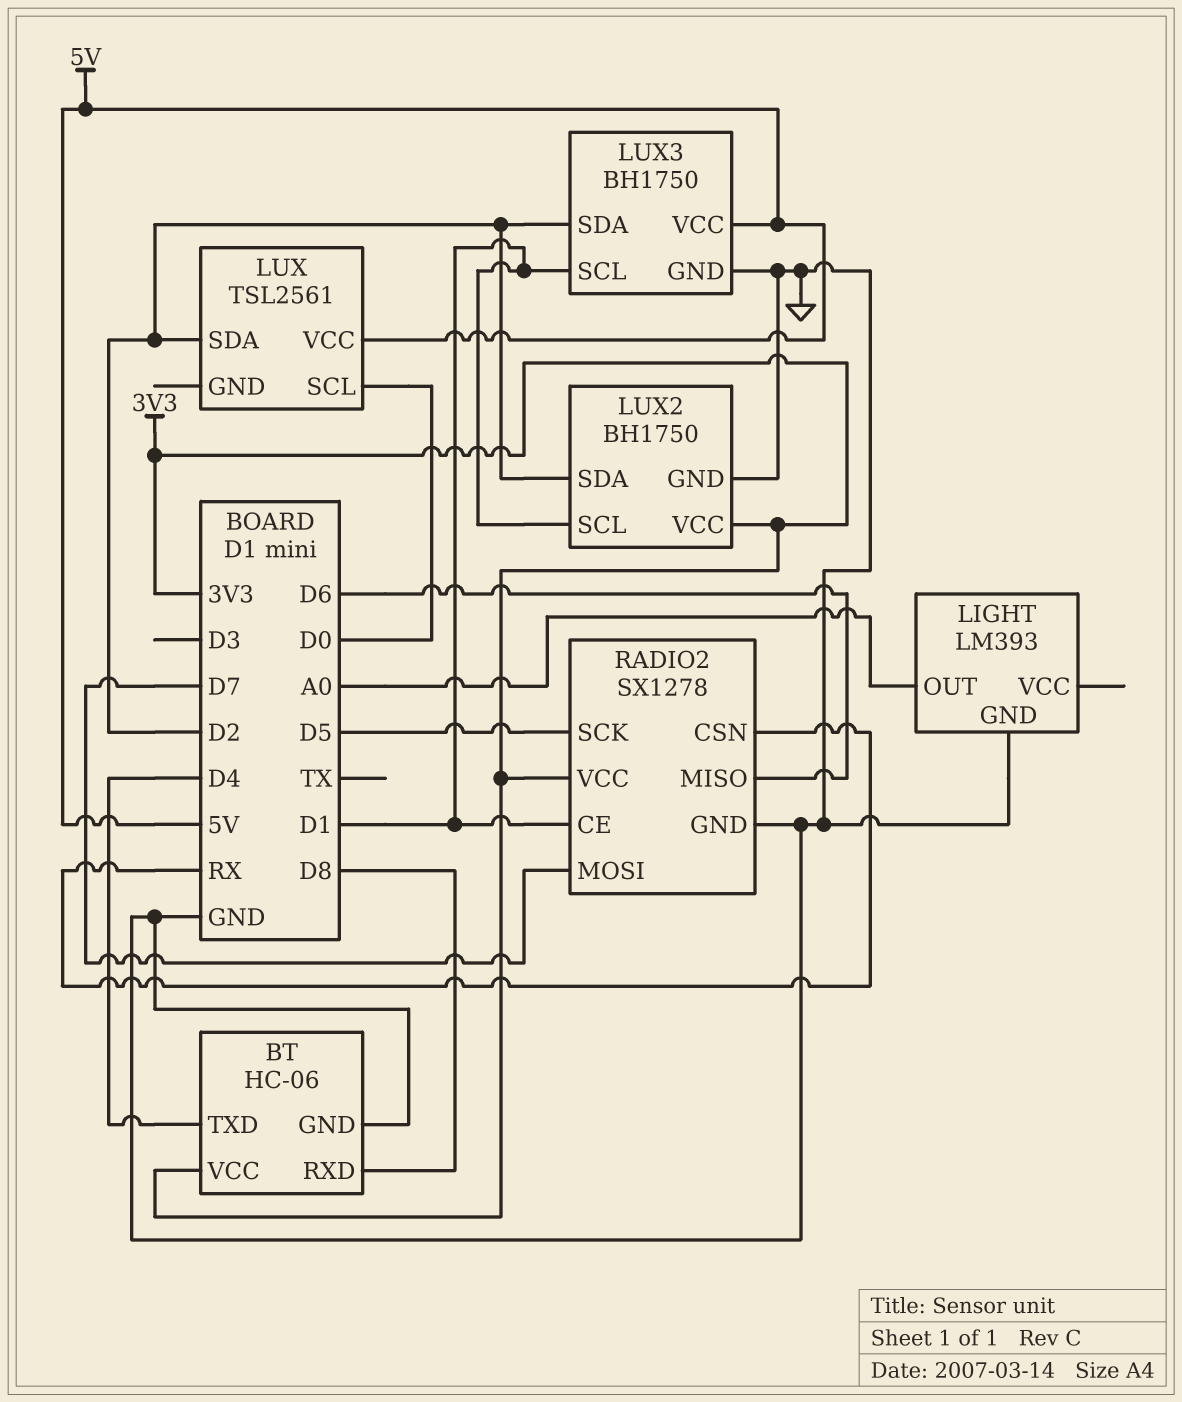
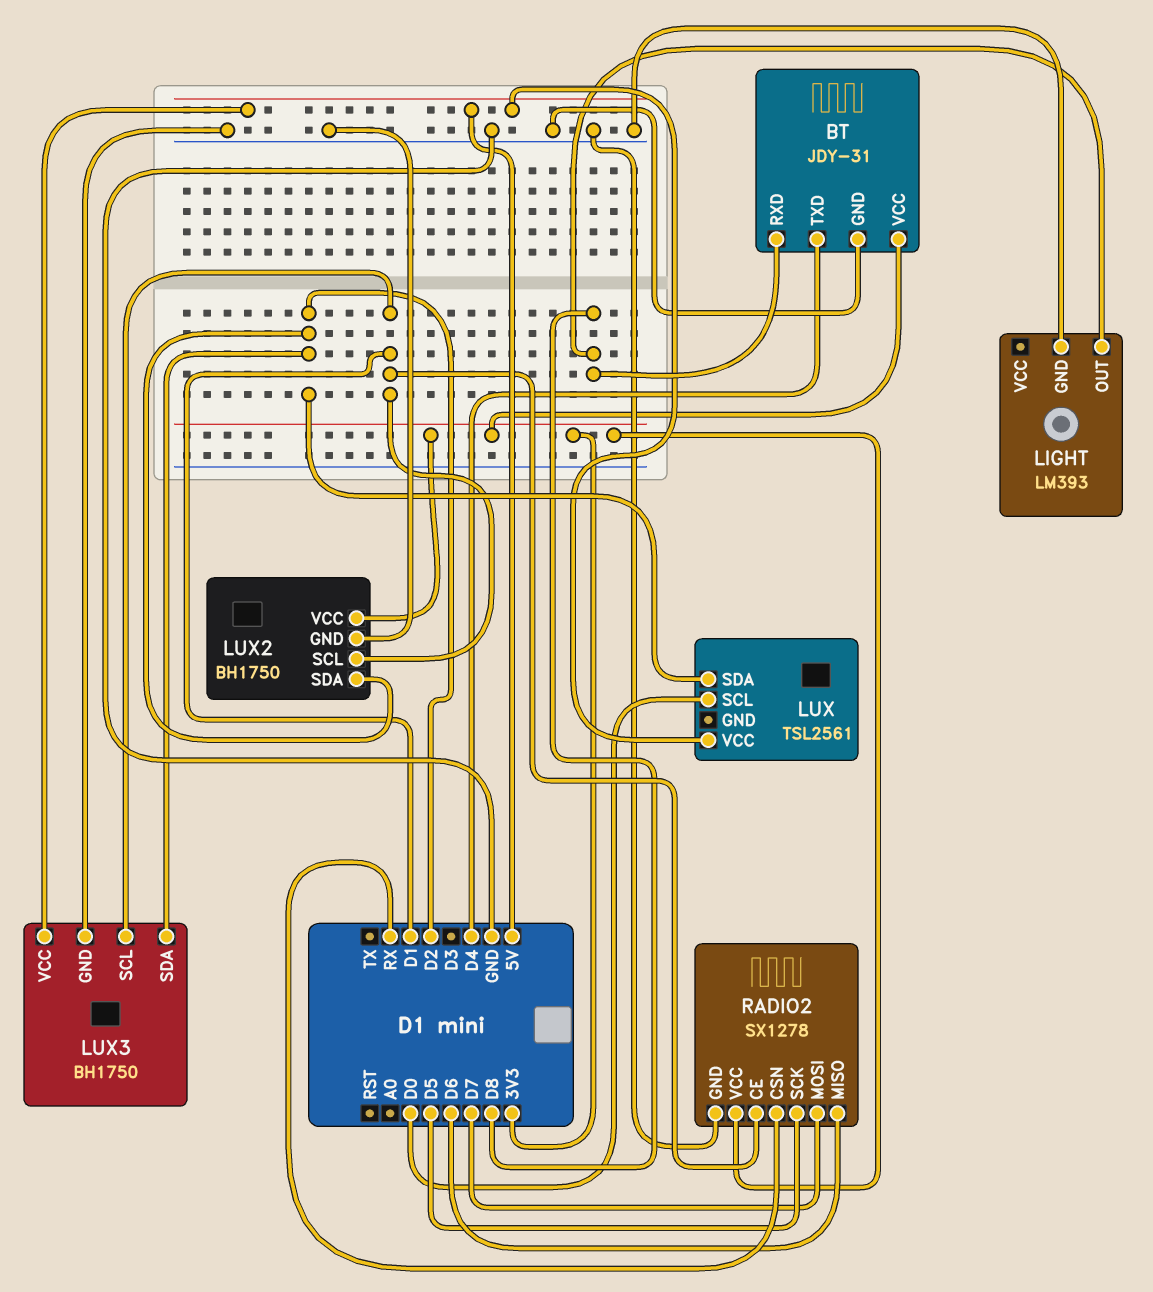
BT: HC-06 -> JDY-31
LIGHT pin OUT: A0 -> D8

